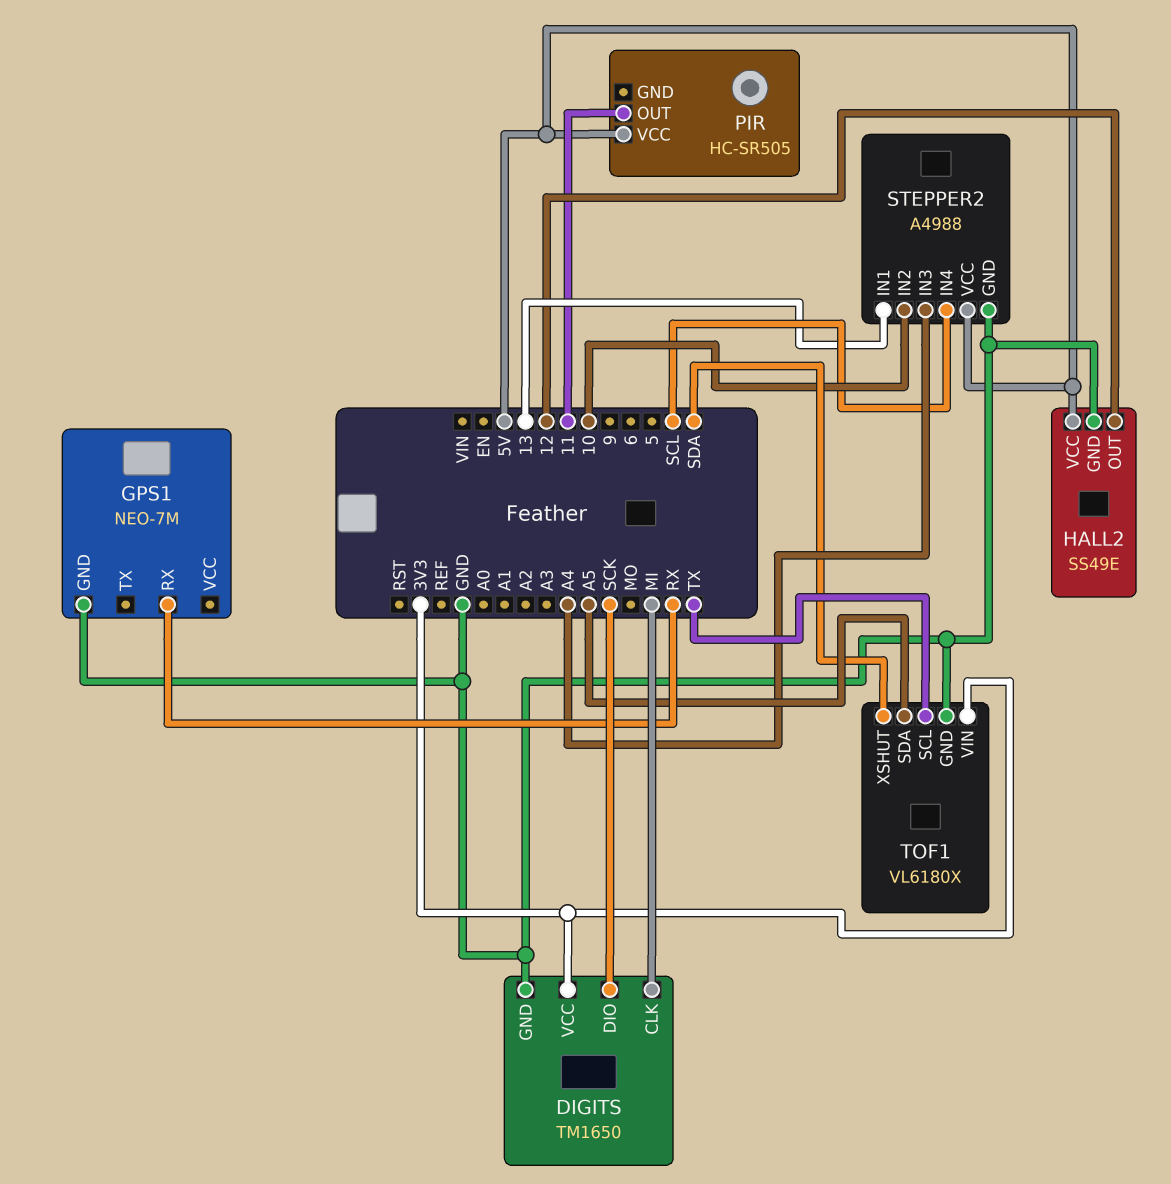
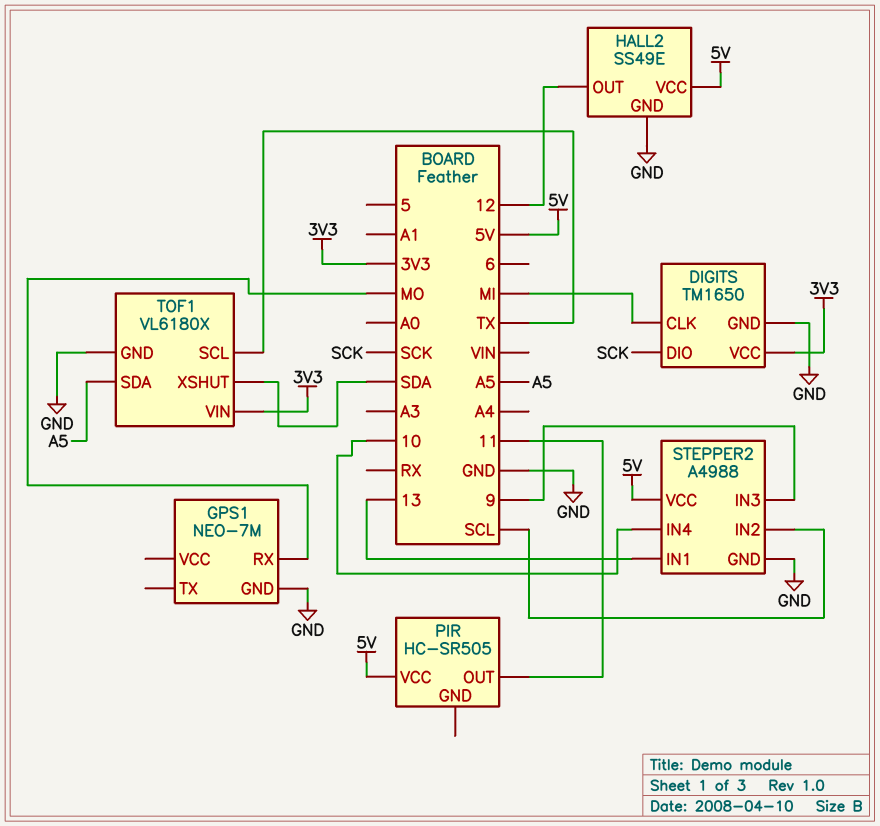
GPS1 pin RX: RX -> MO
STEPPER2 pin IN2: 10 -> SCL
STEPPER2 pin IN3: A4 -> 9
STEPPER2 pin IN4: SCL -> 10

